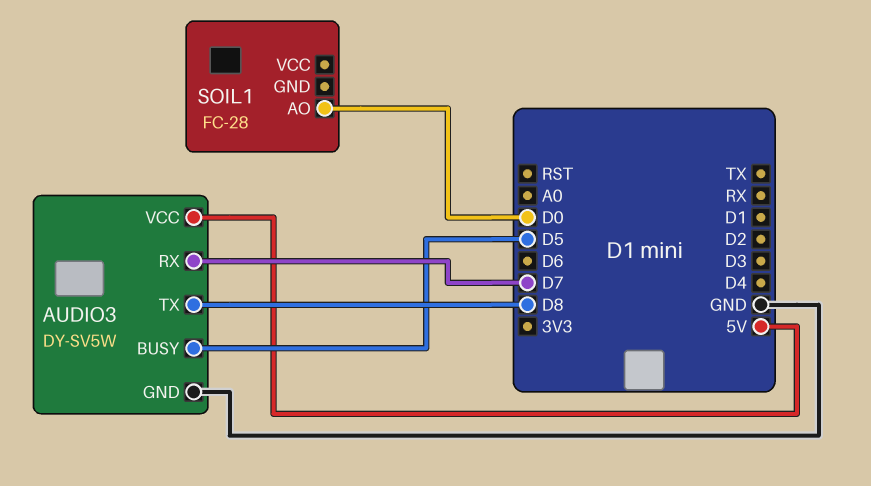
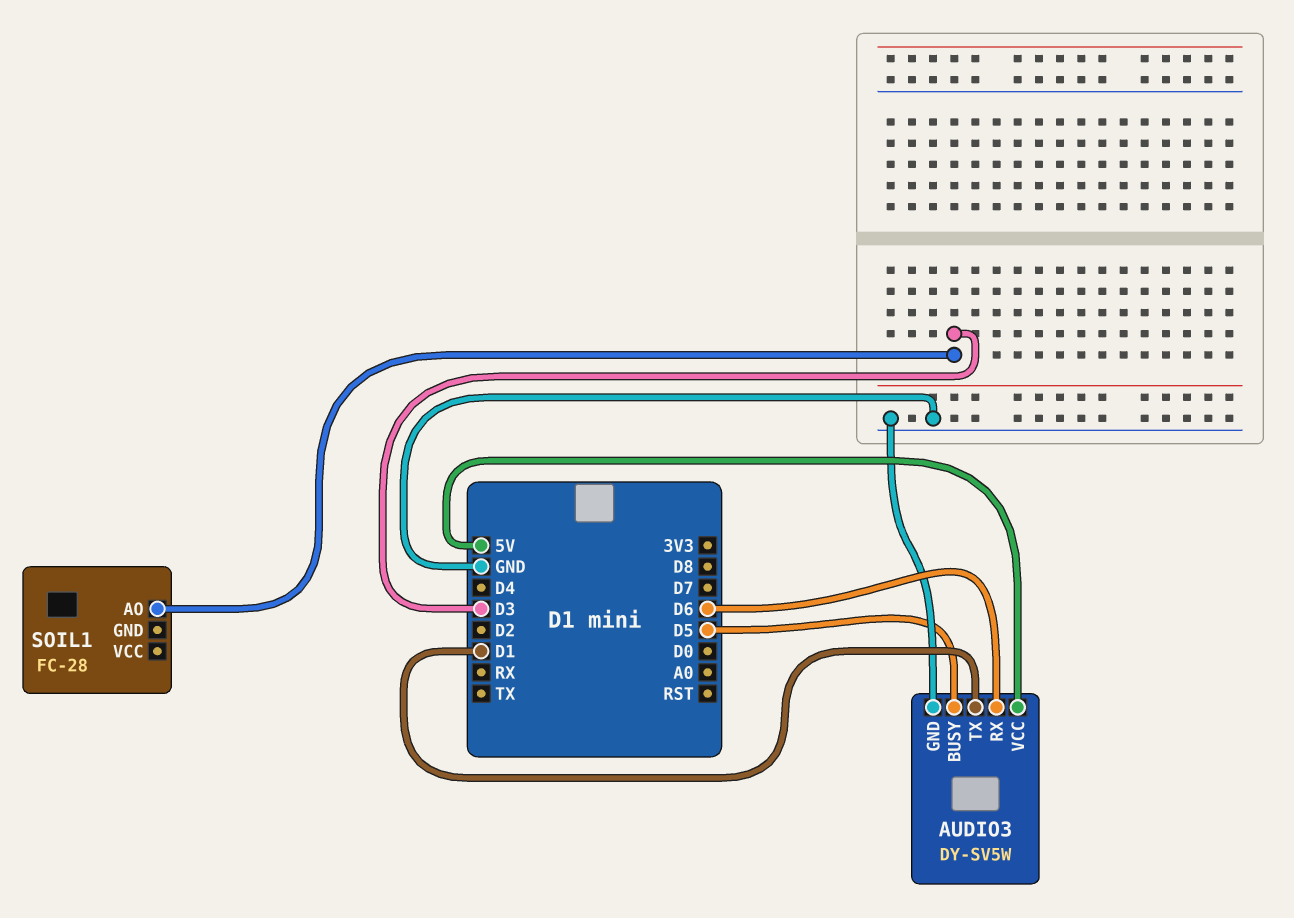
AUDIO3 pin RX: D7 -> D6
AUDIO3 pin TX: D8 -> D1
SOIL1 pin AO: D0 -> D3

